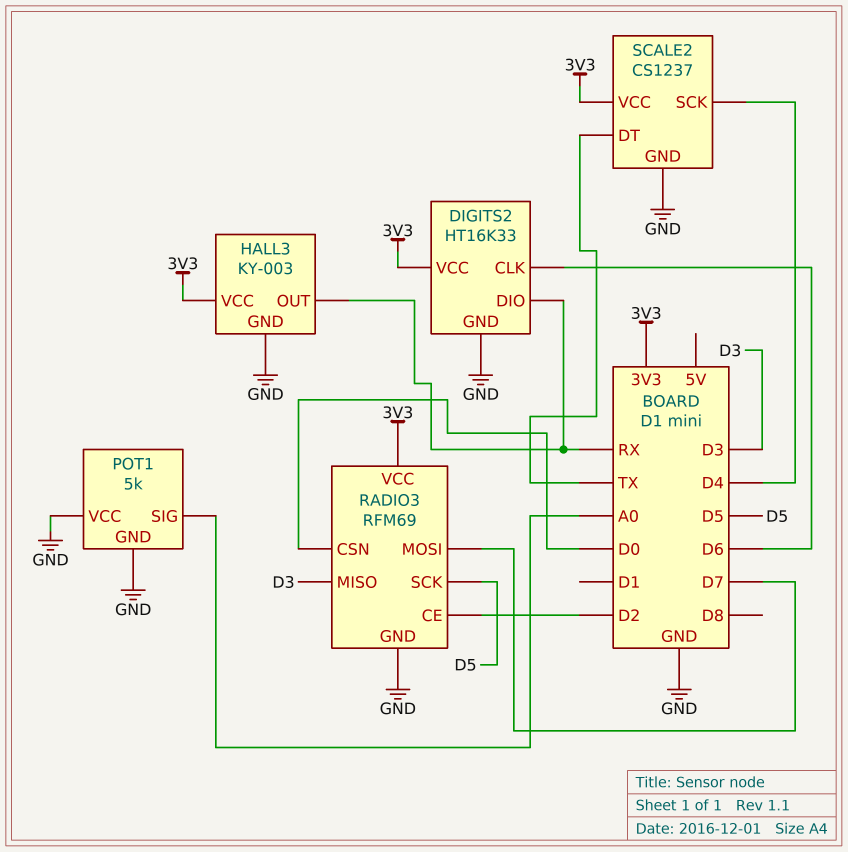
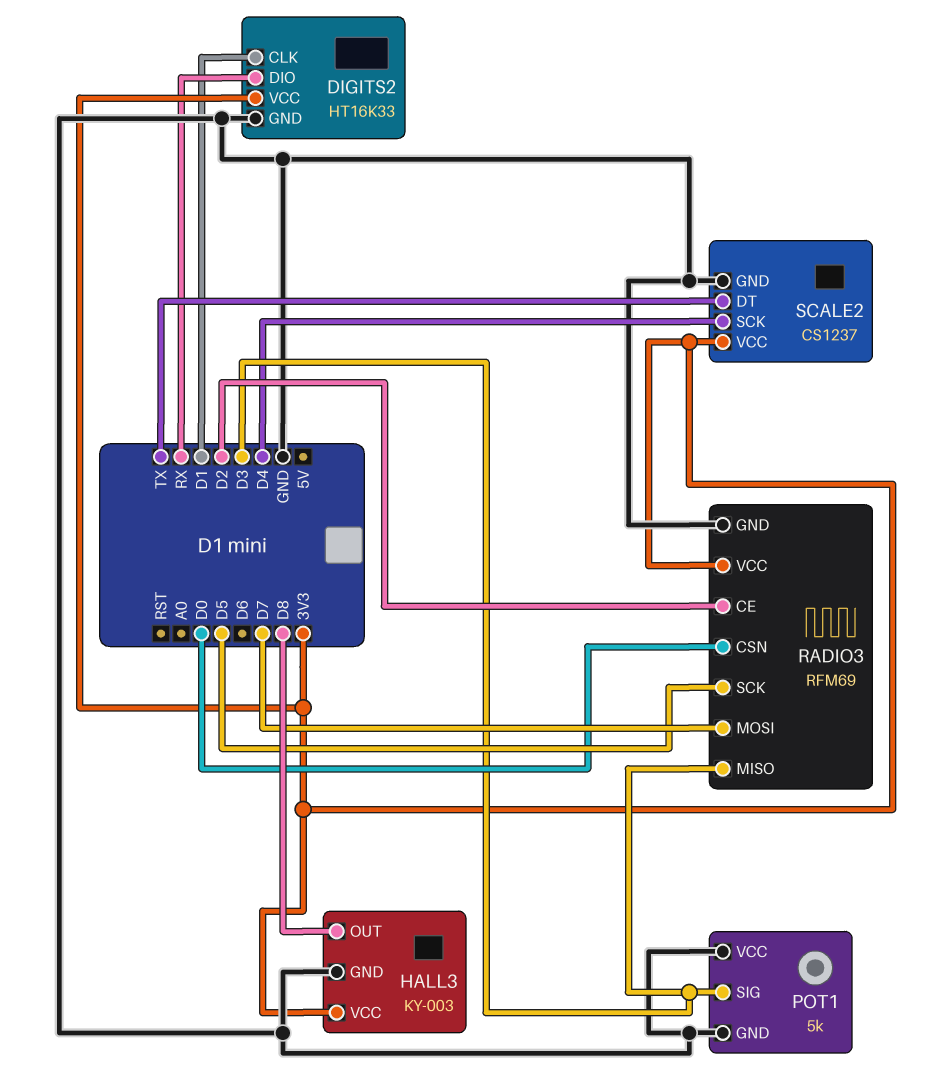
DIGITS2 pin CLK: D6 -> D1
HALL3 pin OUT: RX -> D8
POT1 pin SIG: A0 -> D3

